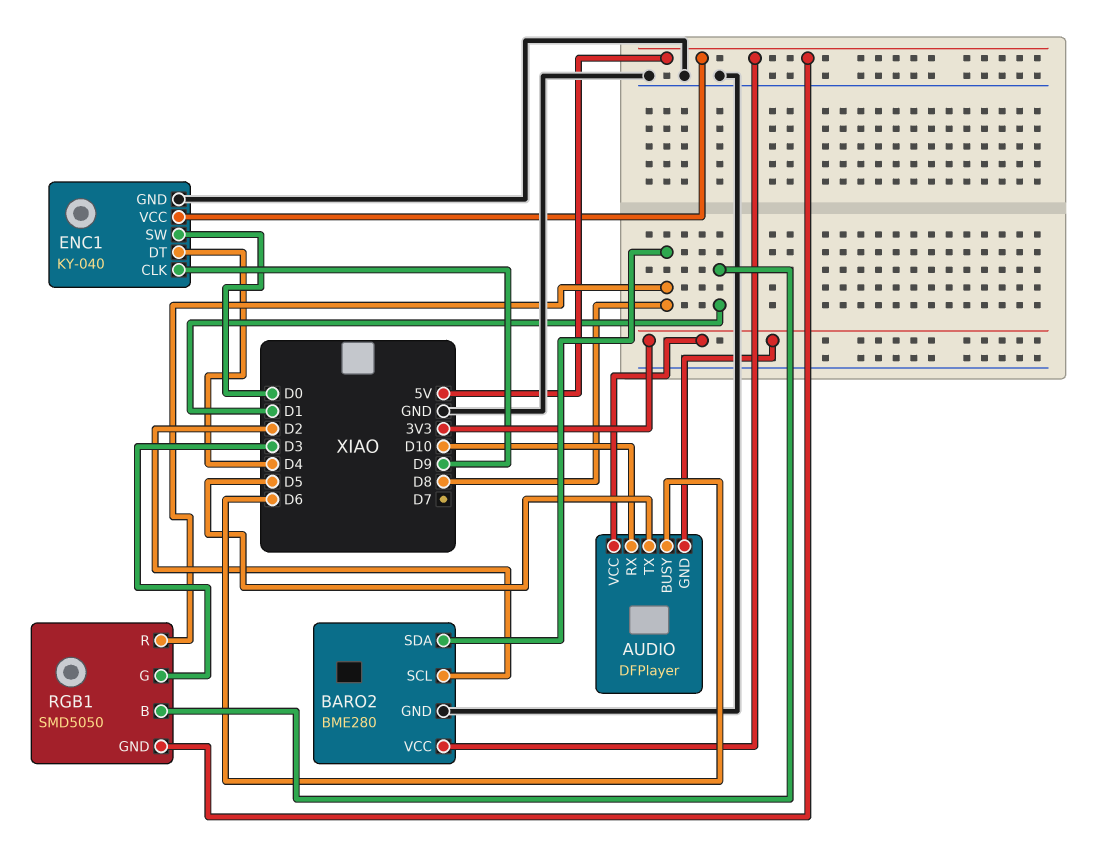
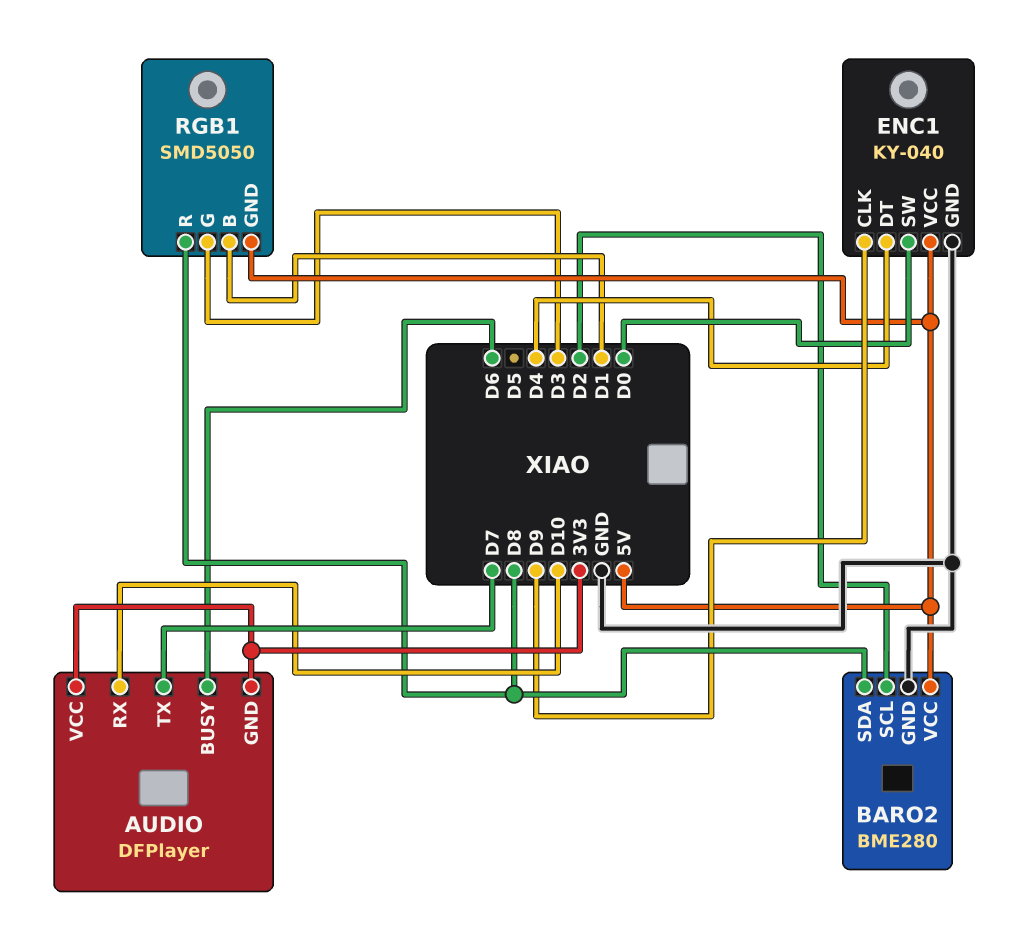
AUDIO pin TX: D5 -> D7

